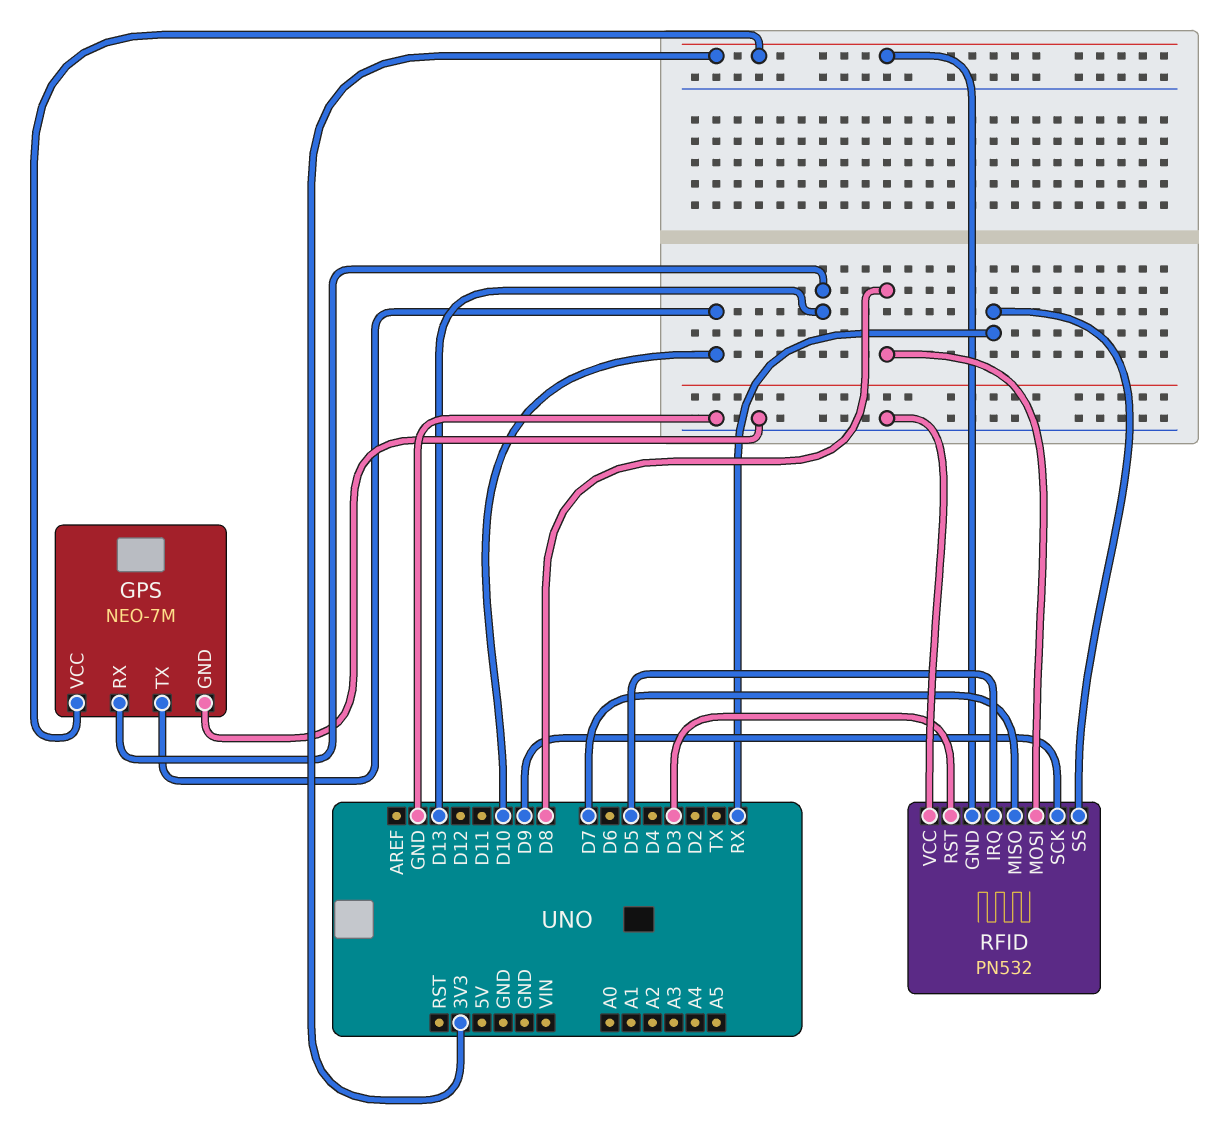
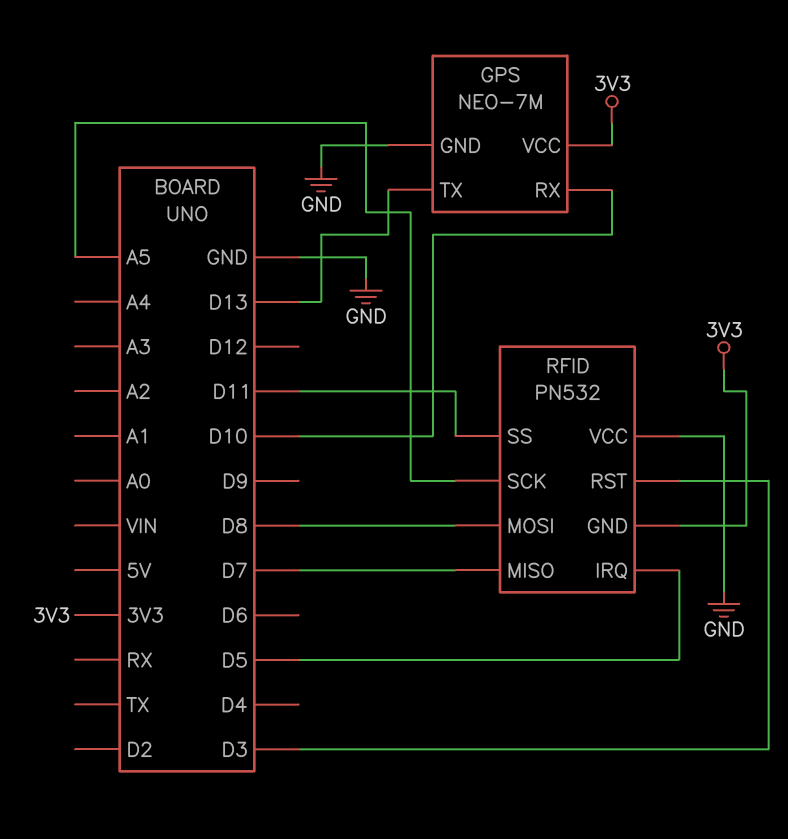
GPS pin RX: D13 -> D10
GPS pin TX: D10 -> D13
RFID pin SCK: D9 -> A5
RFID pin SS: RX -> D11

